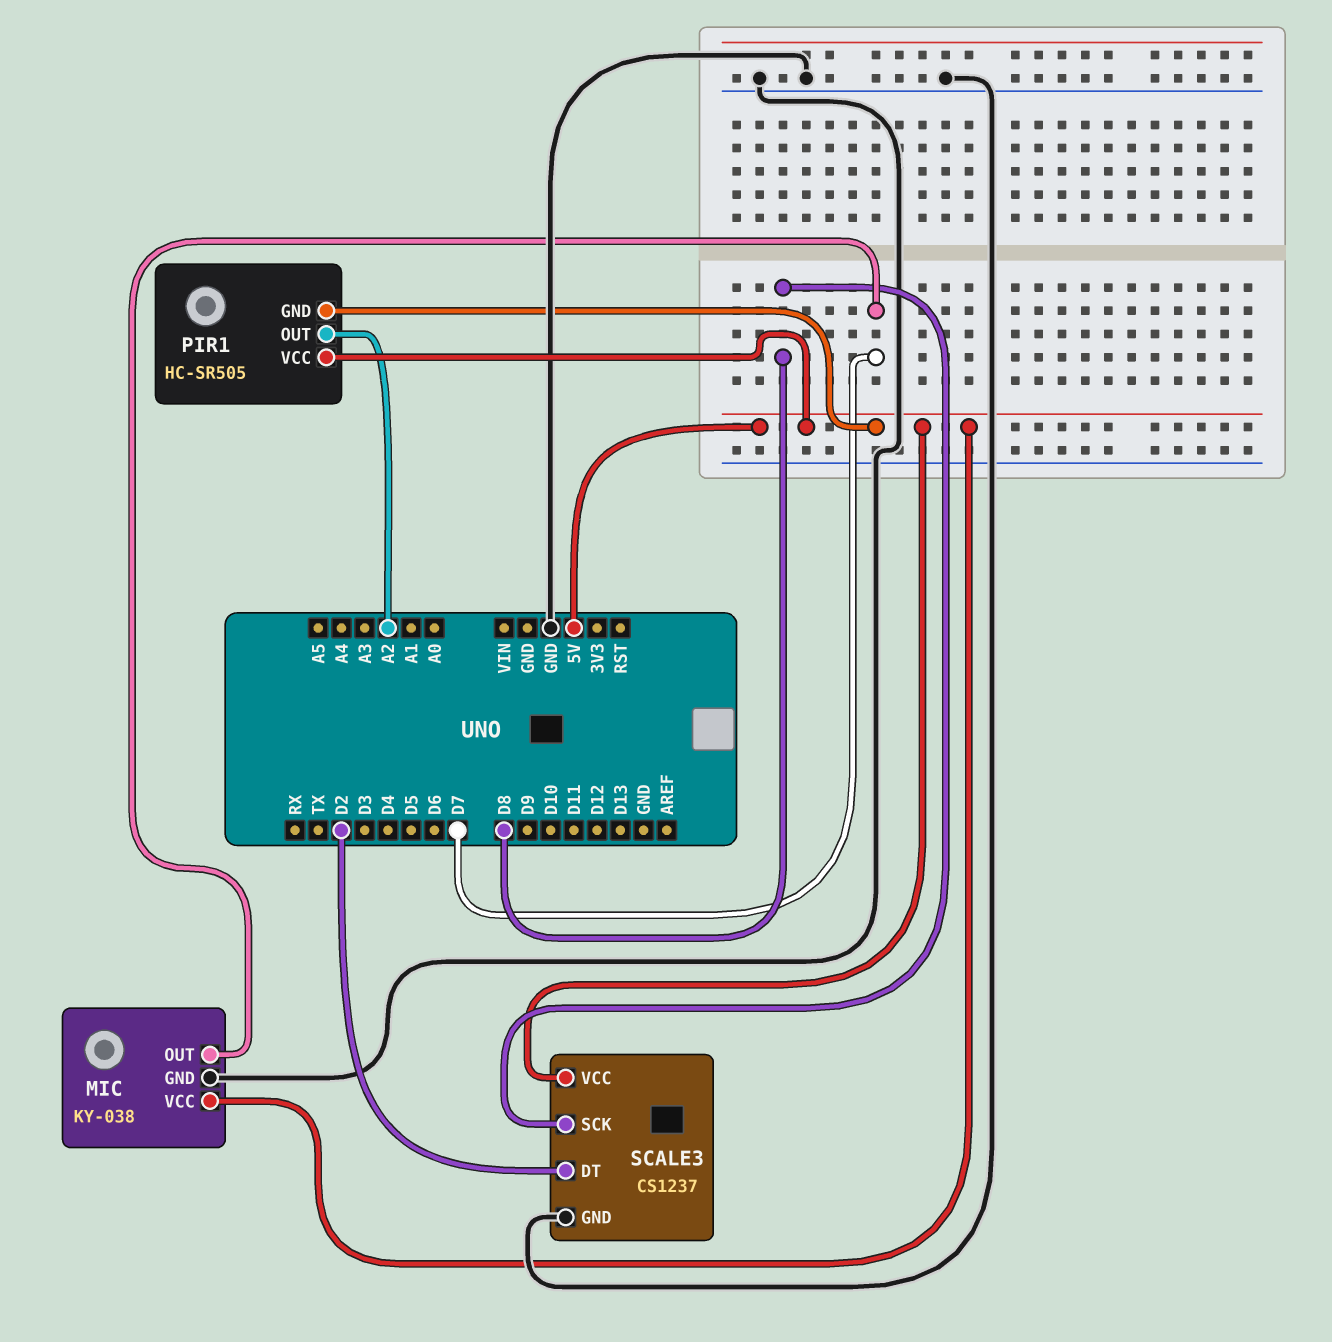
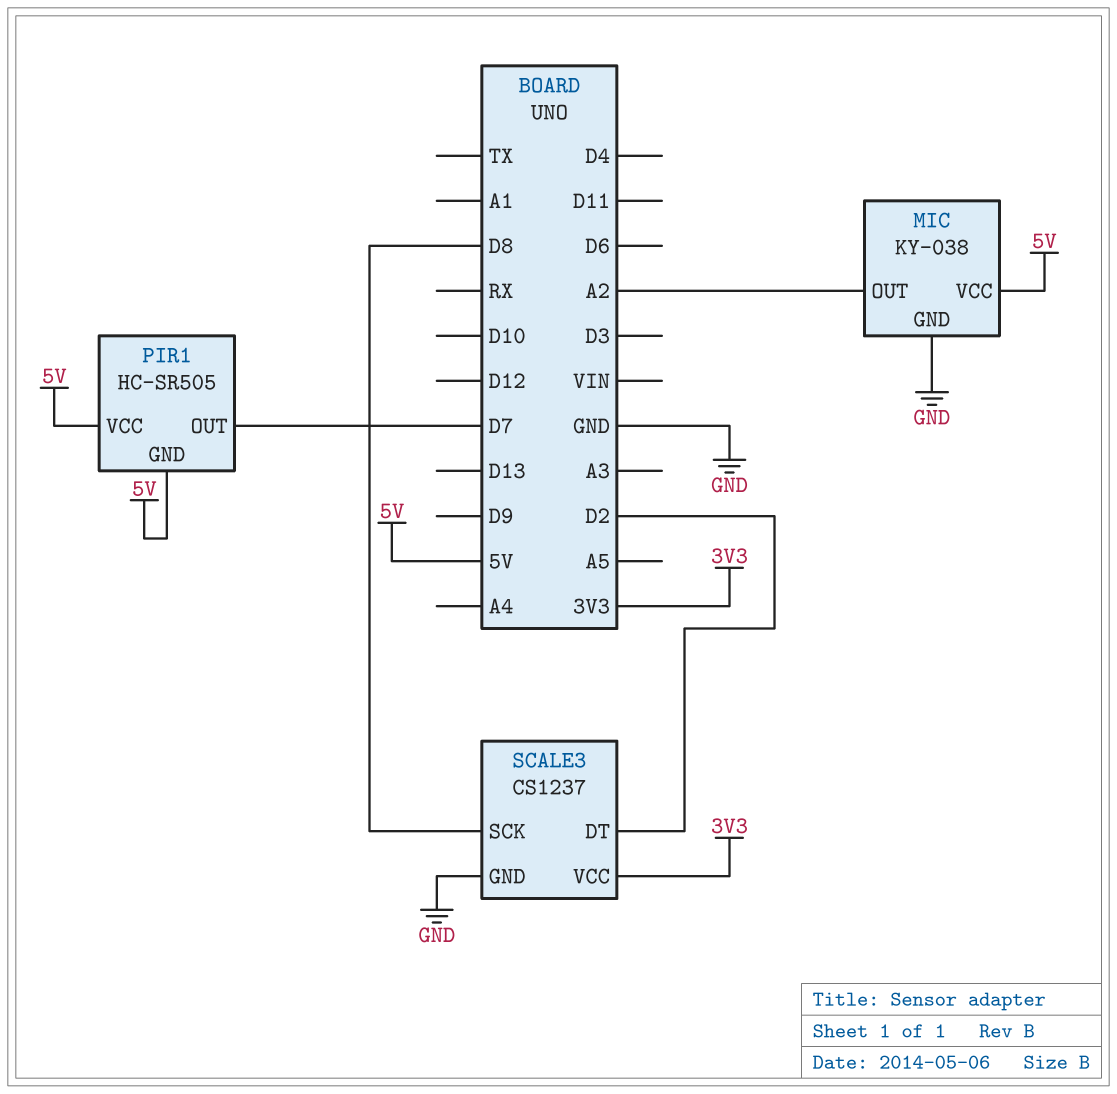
MIC pin OUT: D7 -> A2
PIR1 pin OUT: A2 -> D7
SCALE3 pin VCC: 5V -> 3V3

